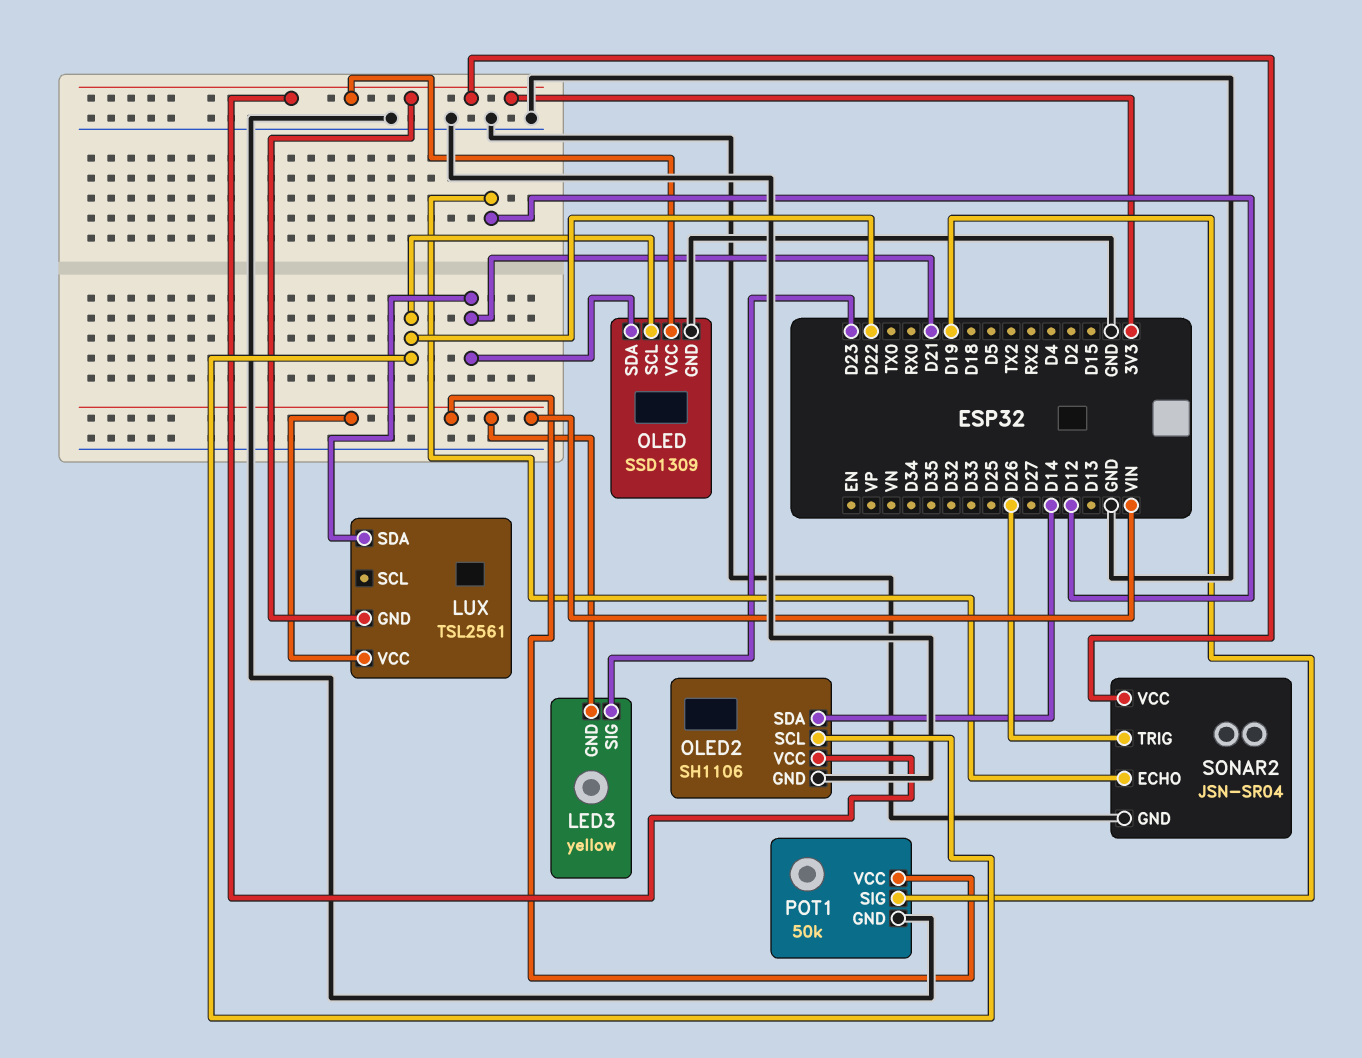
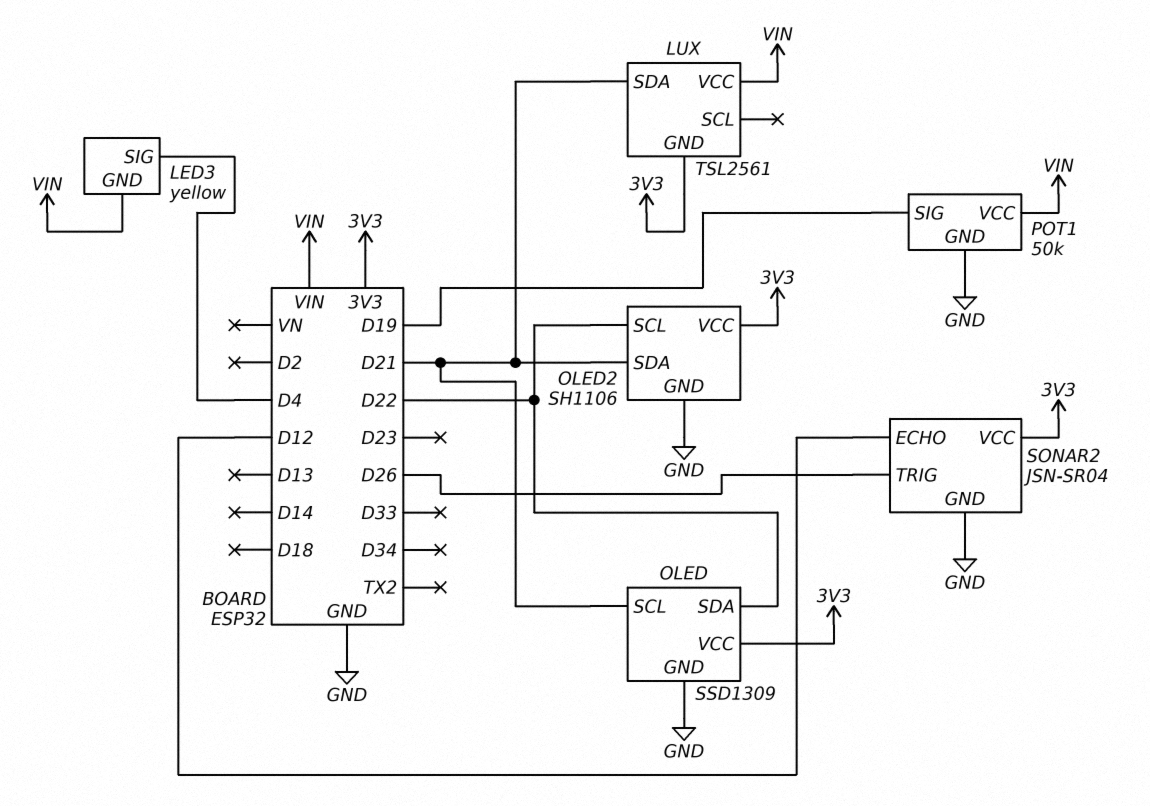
LED3 pin SIG: D23 -> D4
OLED pin SCL: D22 -> D21
OLED pin SDA: D21 -> D22
OLED2 pin SDA: D14 -> D21

